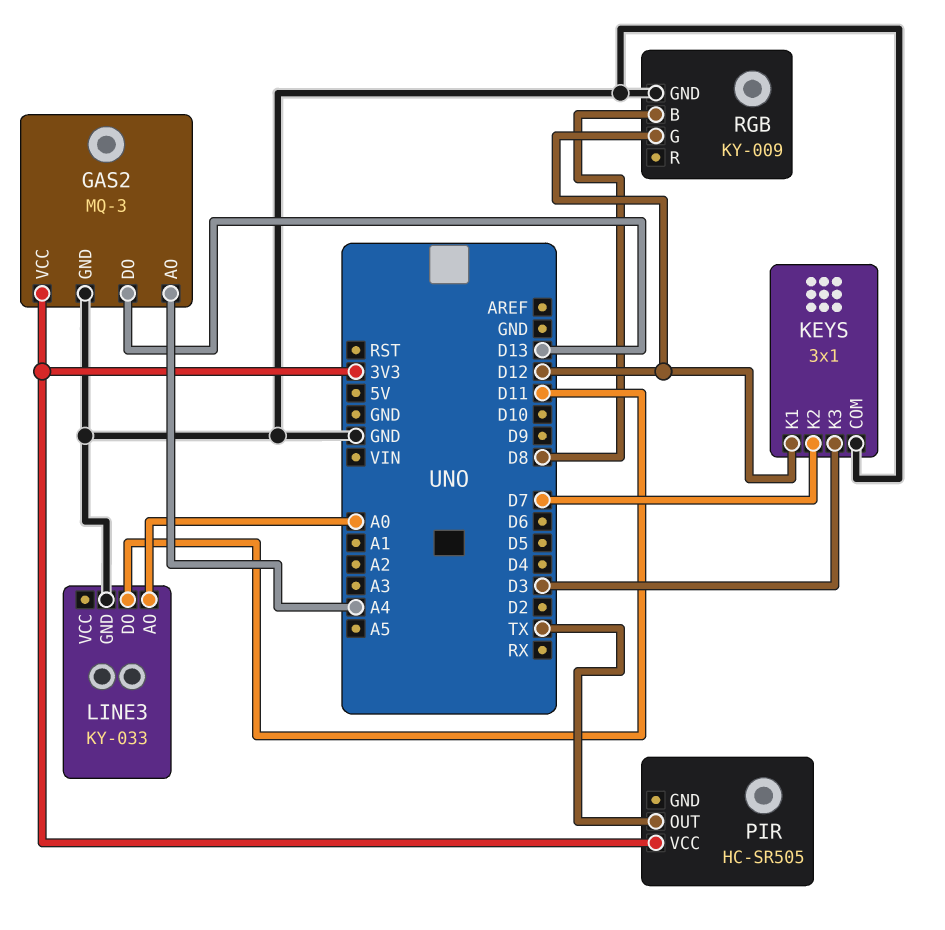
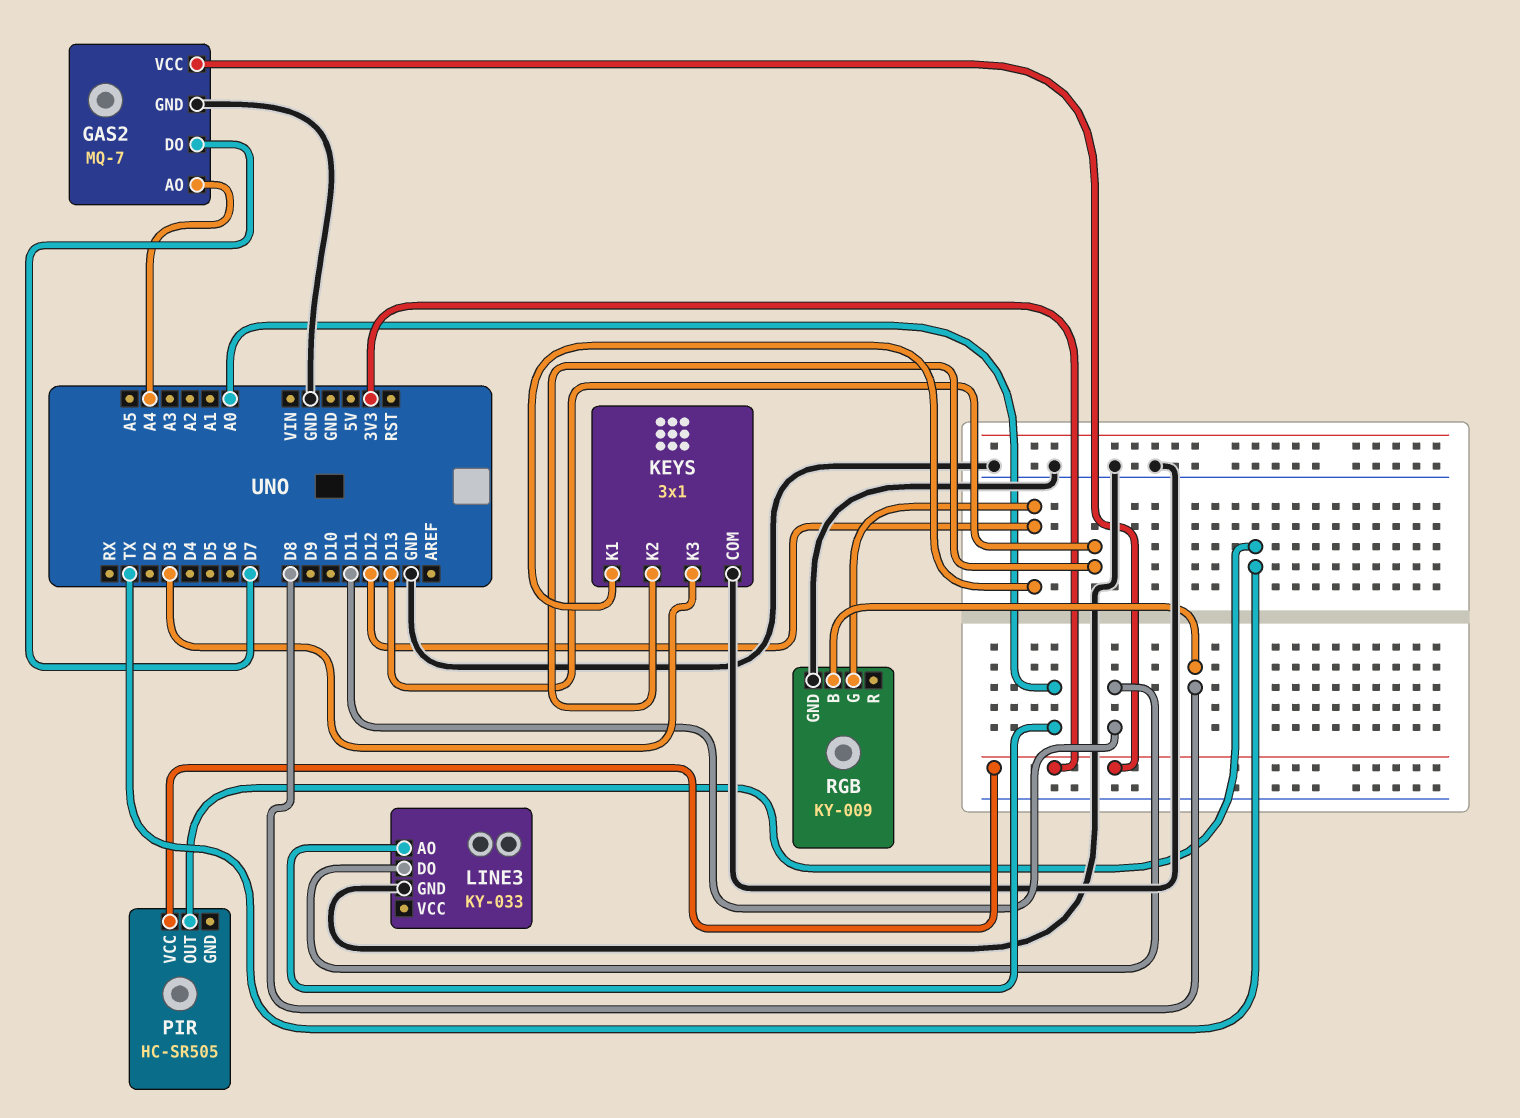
GAS2: MQ-3 -> MQ-7
GAS2 pin DO: D13 -> D7
KEYS pin K2: D7 -> D13

